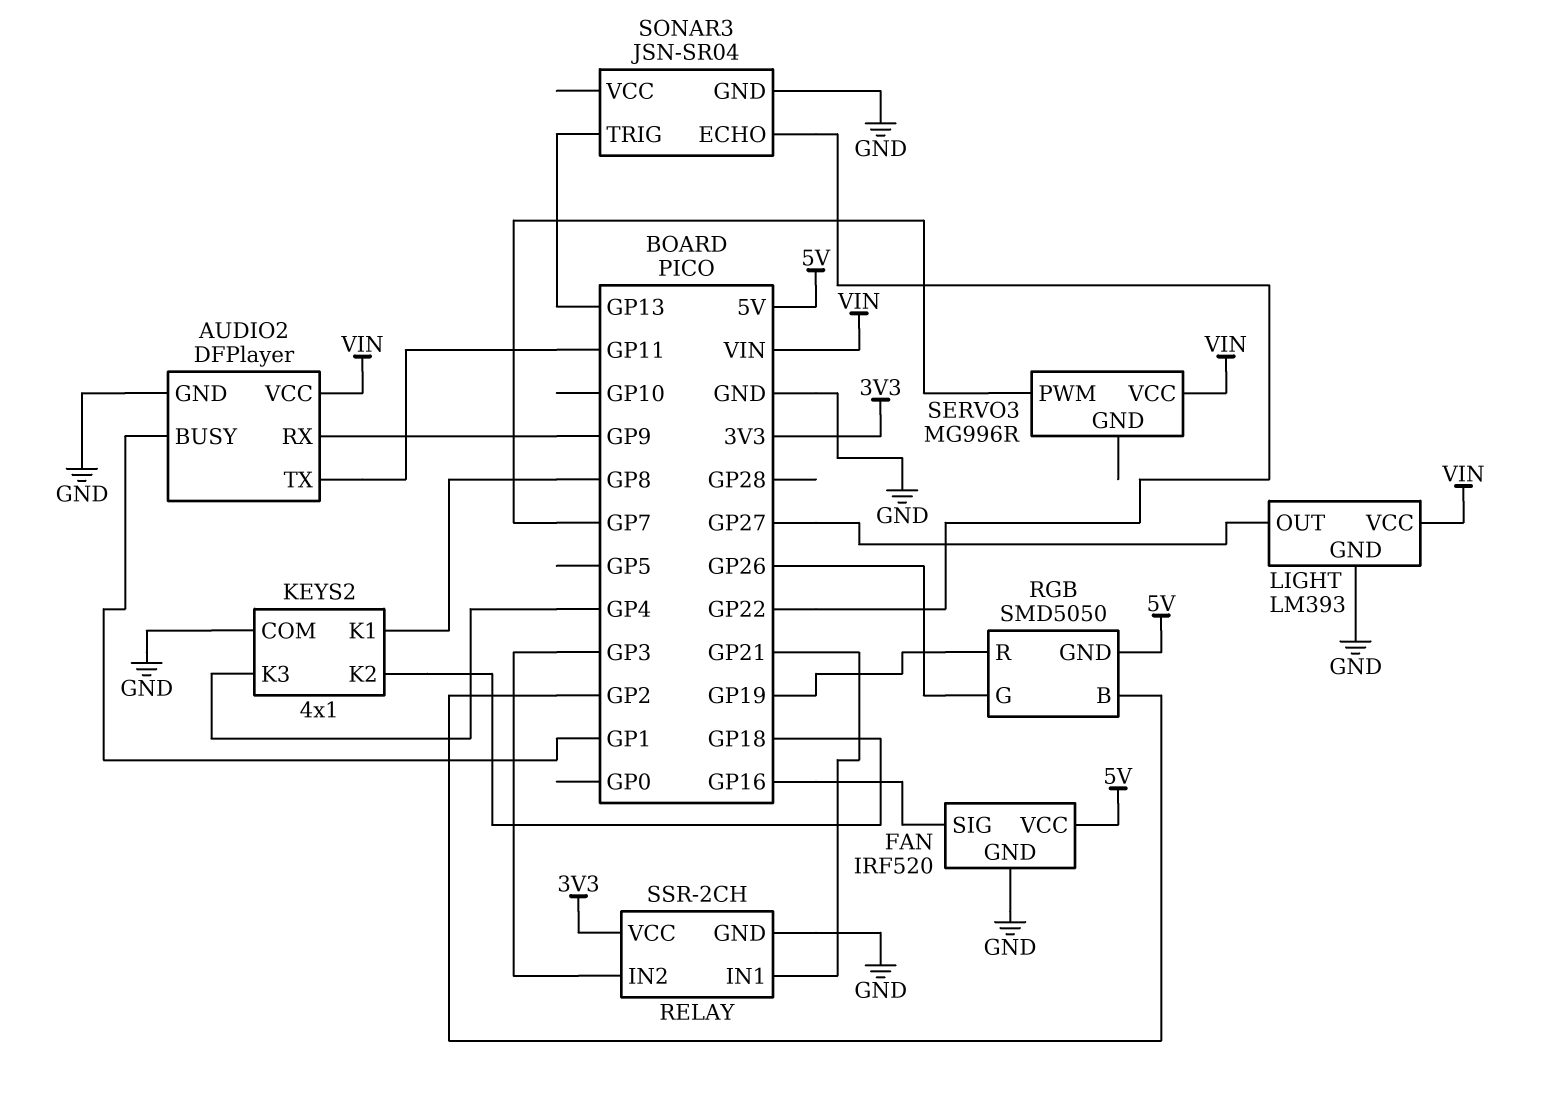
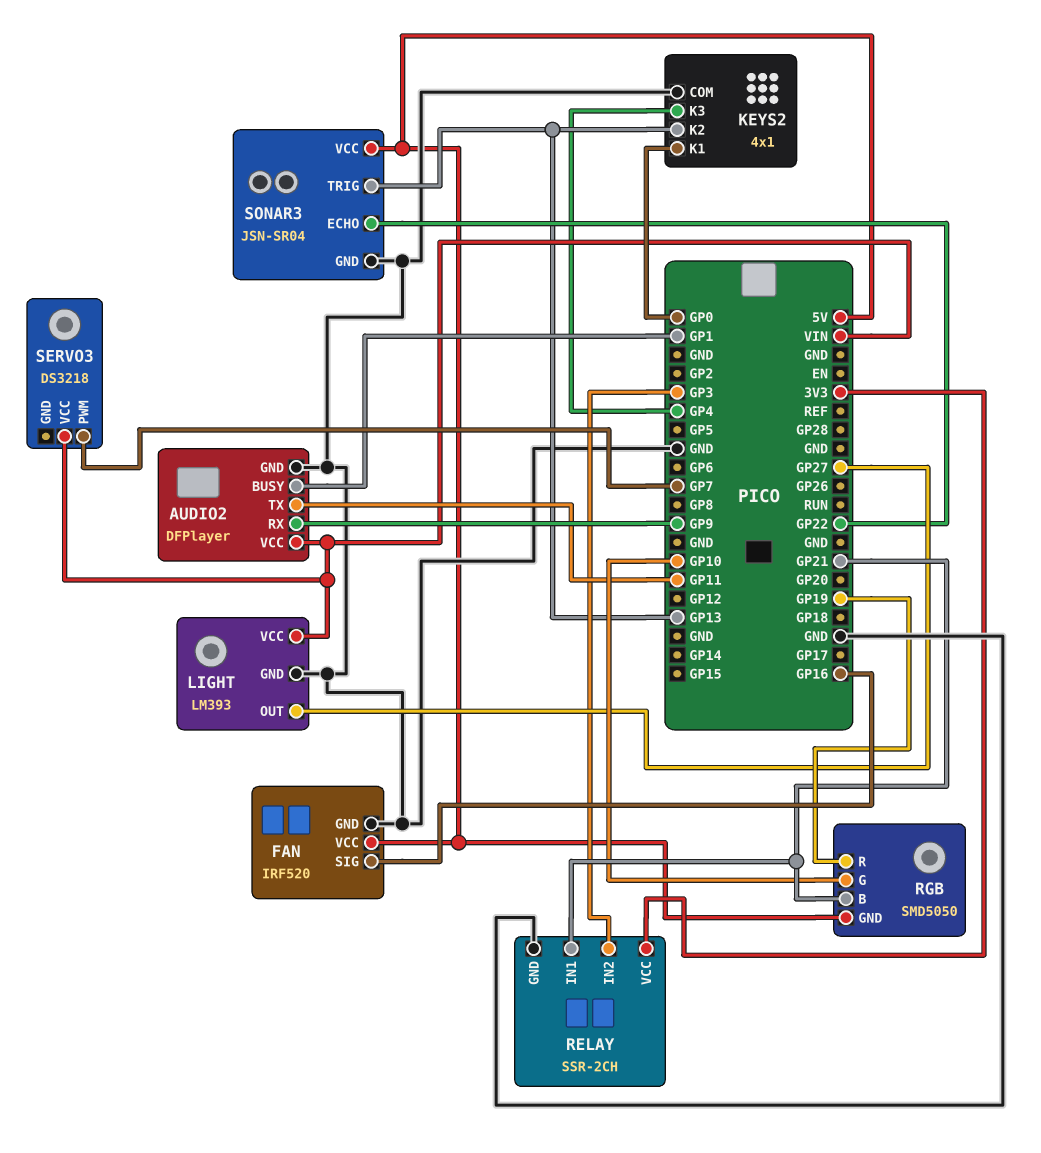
KEYS2 pin K1: GP8 -> GP0
KEYS2 pin K2: GP18 -> GP13
RGB pin B: GP2 -> GP21
RGB pin G: GP26 -> GP10
SERVO3: MG996R -> DS3218
SONAR3 pin VCC: none -> 5V

